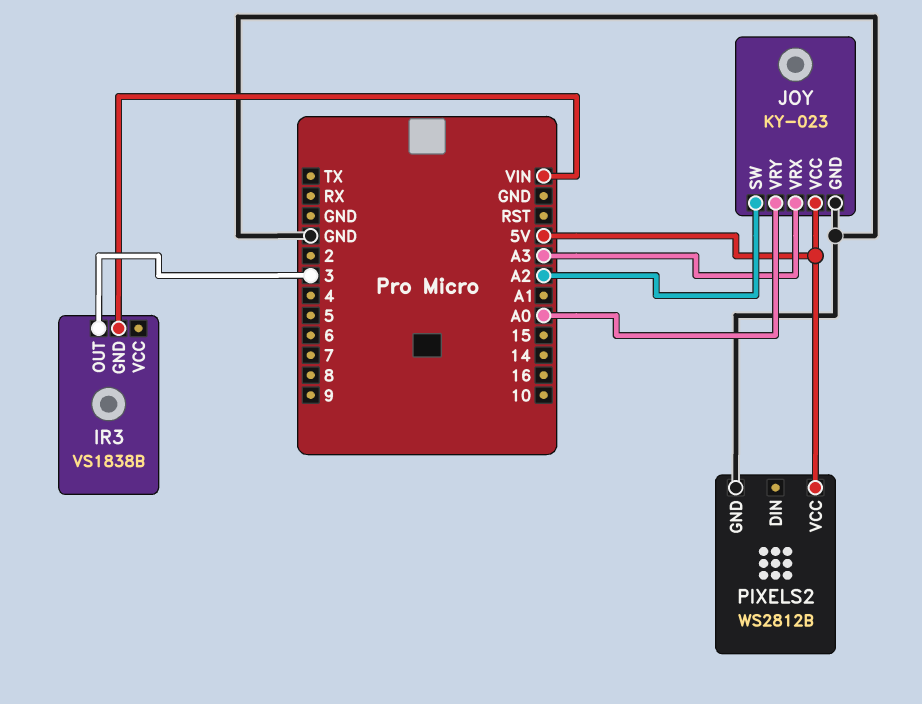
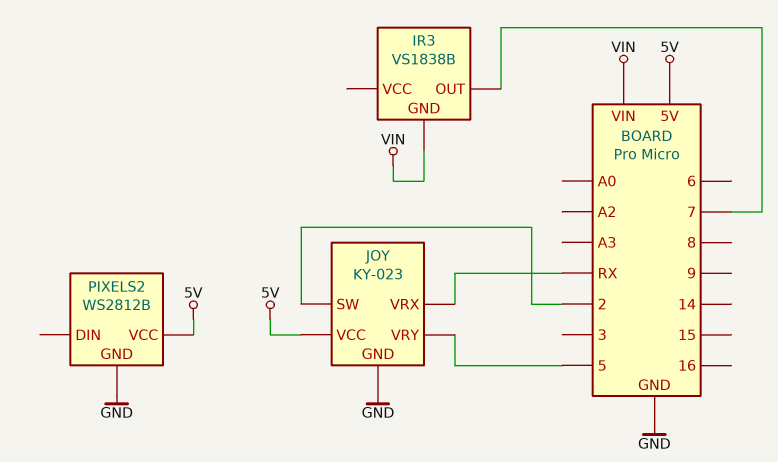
IR3 pin OUT: 3 -> 7
JOY pin SW: A2 -> 2
JOY pin VRX: A3 -> RX
JOY pin VRY: A0 -> 5

